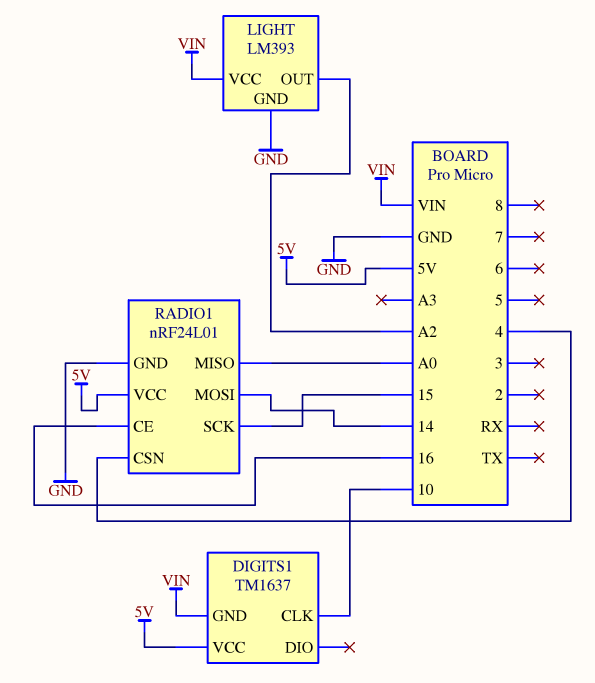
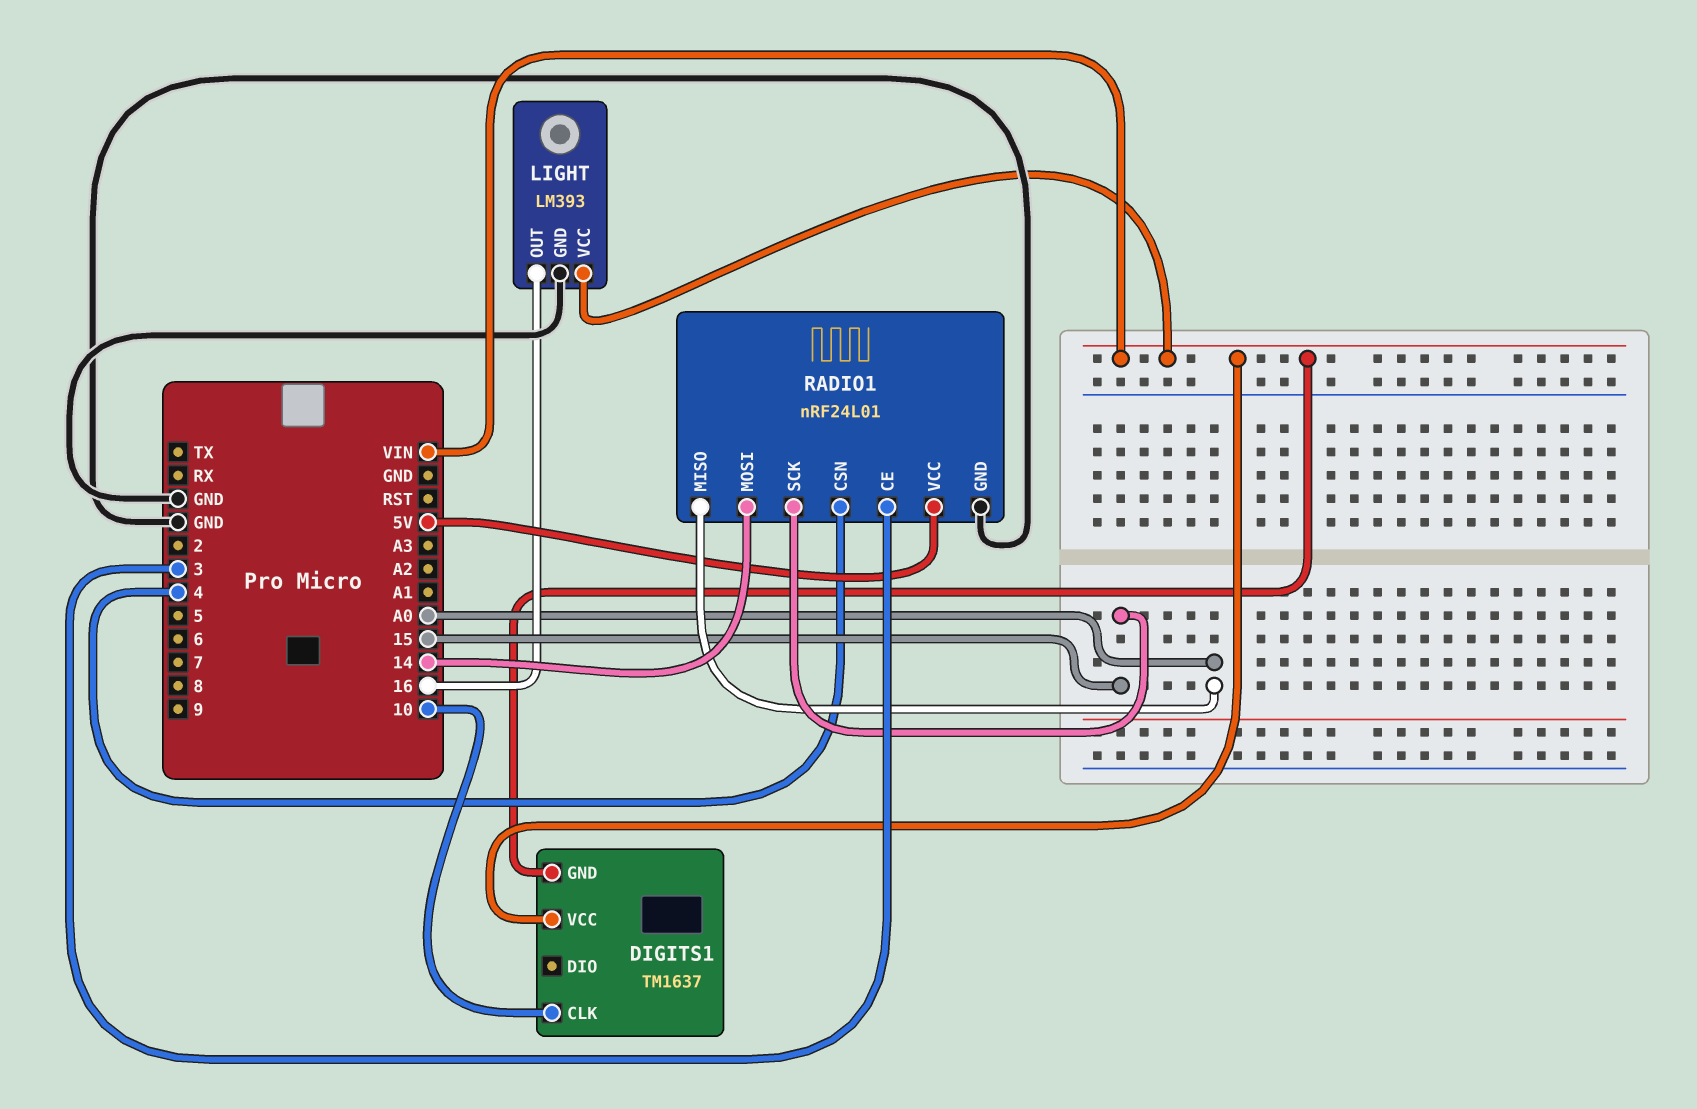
DIGITS1 pin VCC: 5V -> VIN
LIGHT pin OUT: A2 -> 16
RADIO1 pin CE: 16 -> 3

